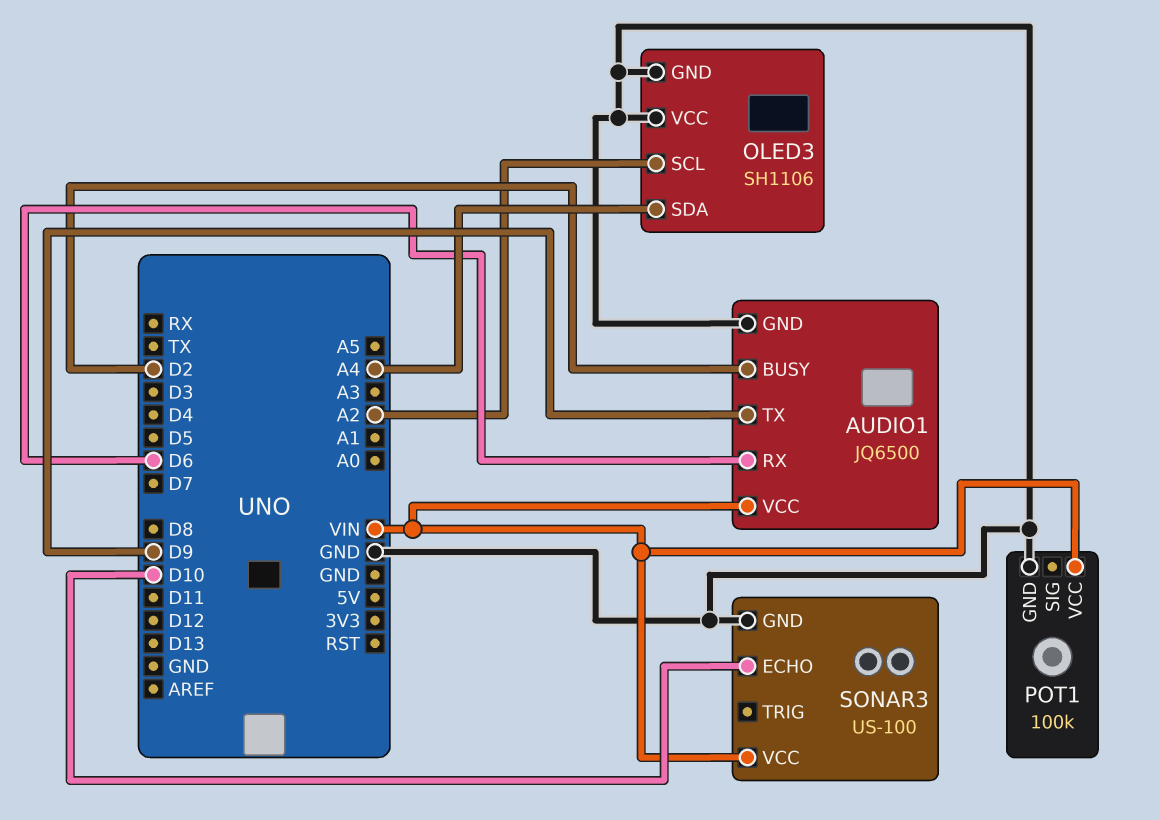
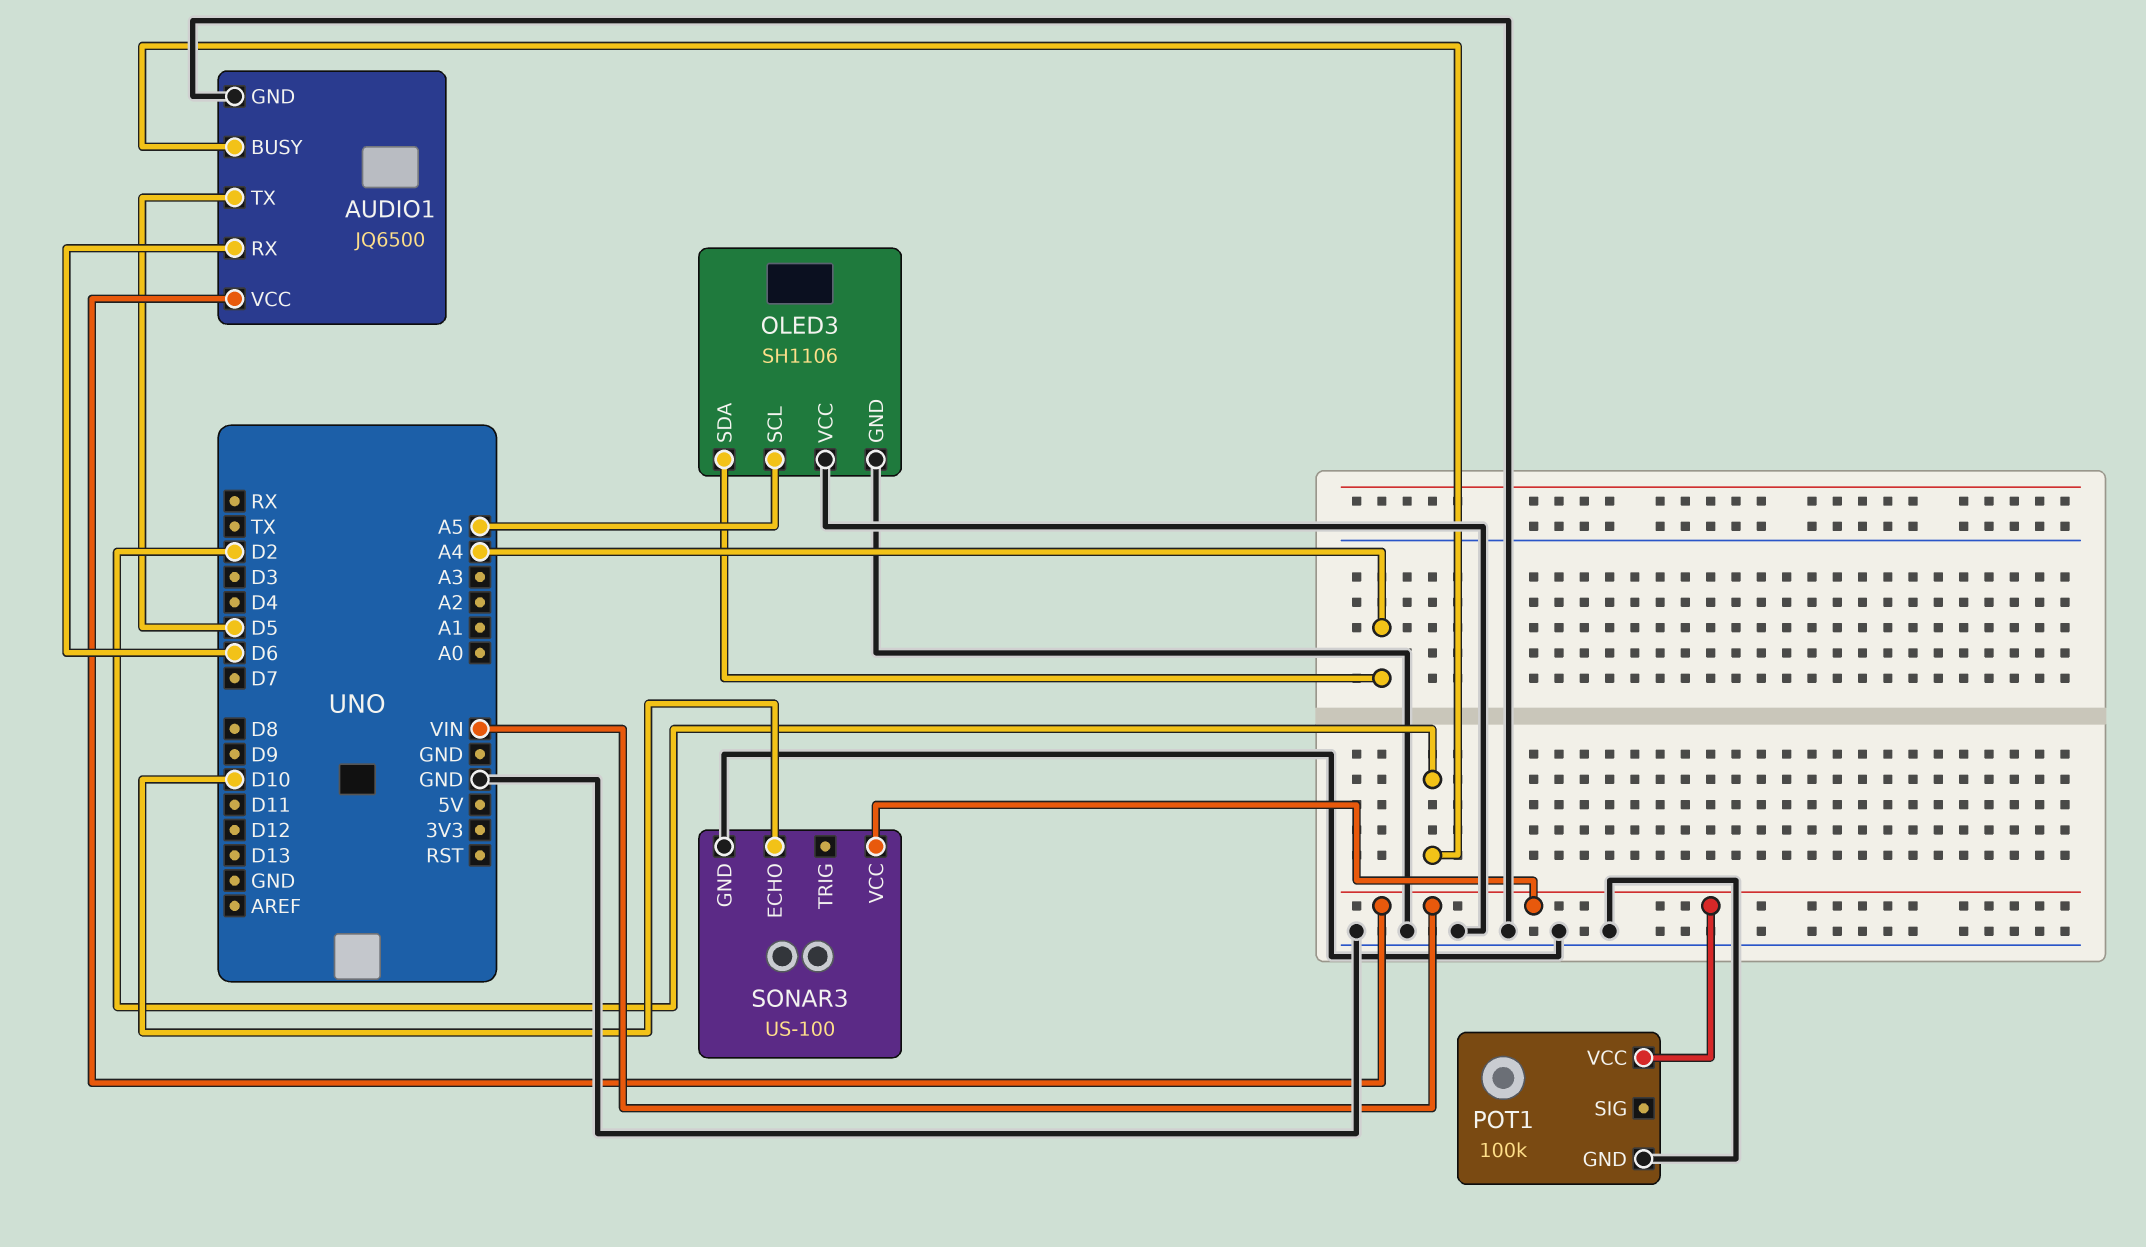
AUDIO1 pin TX: D9 -> D5
OLED3 pin SCL: A2 -> A5

